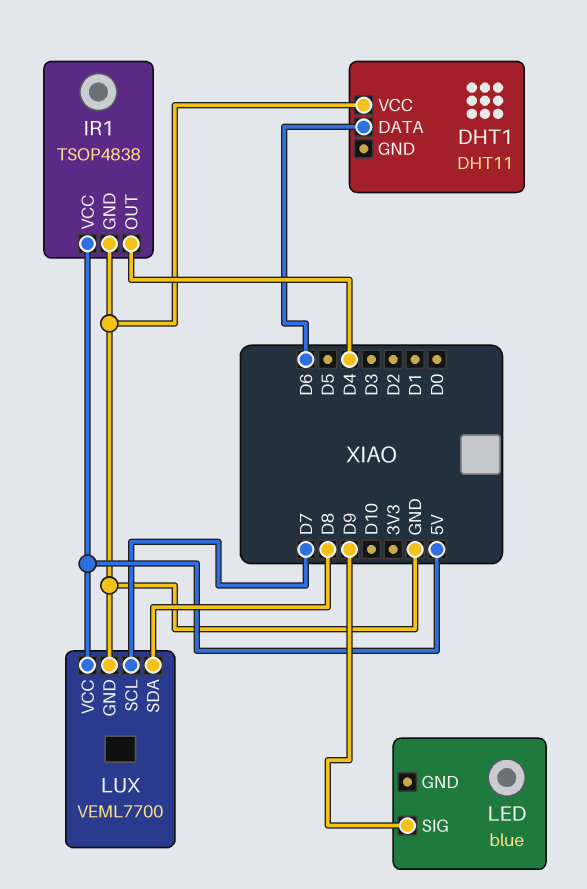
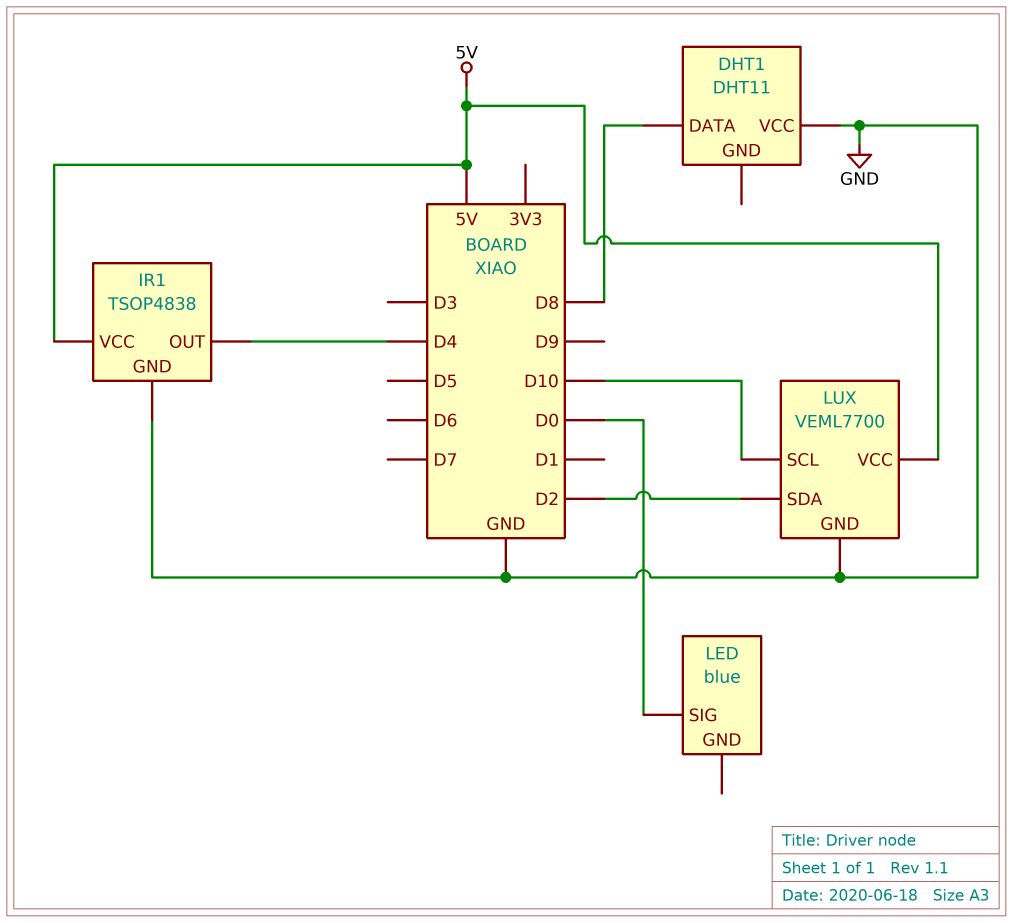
DHT1 pin DATA: D6 -> D8
LED pin SIG: D9 -> D0
LUX pin SCL: D7 -> D10
LUX pin SDA: D8 -> D2

